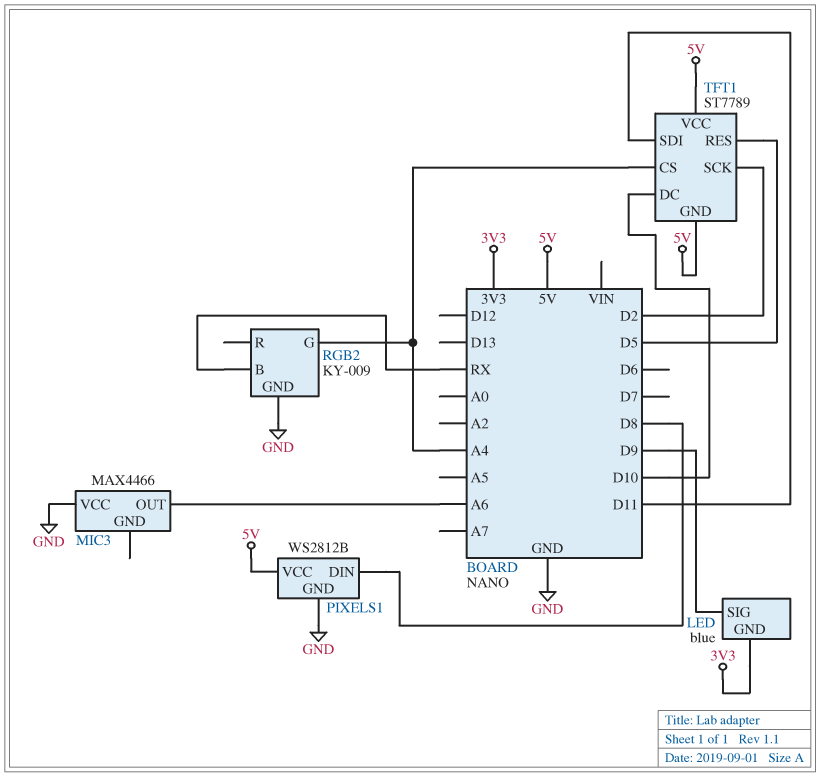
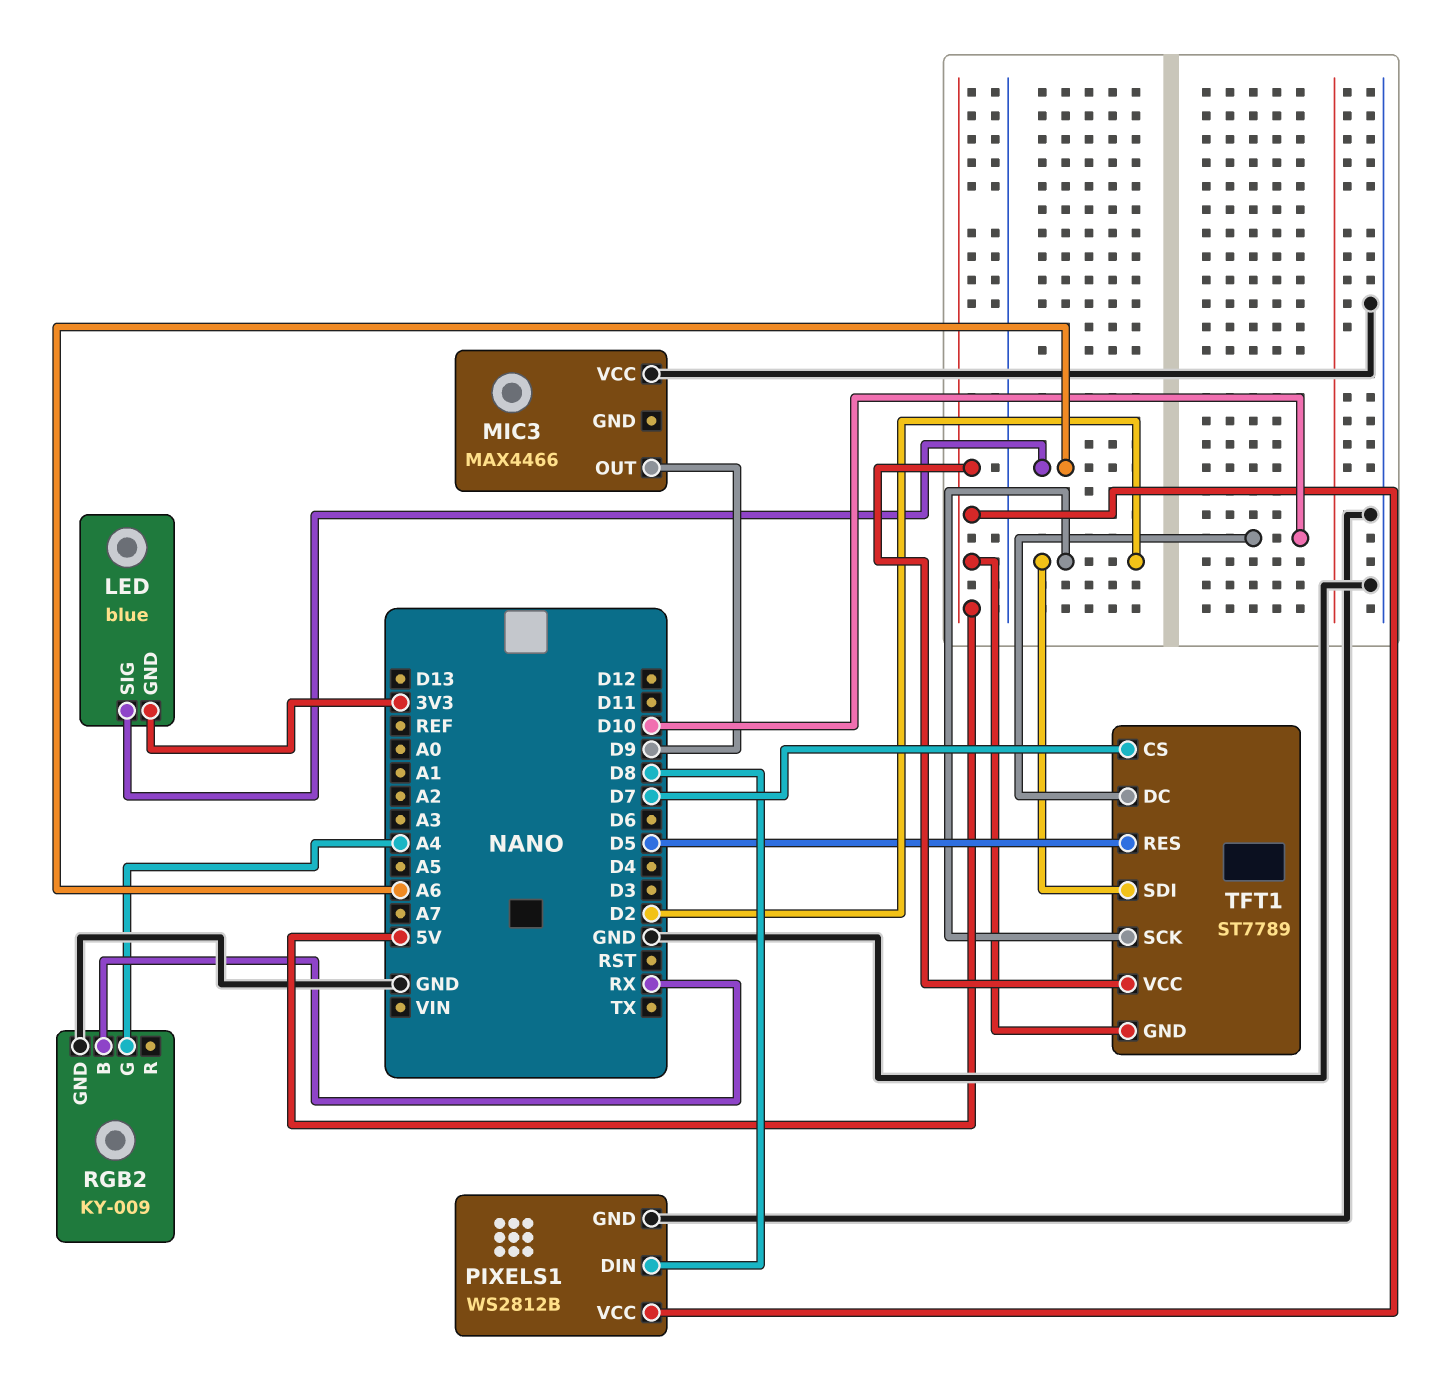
LED pin SIG: D9 -> A6
MIC3 pin OUT: A6 -> D9
TFT1 pin CS: A4 -> D7
TFT1 pin SDI: D11 -> D2

